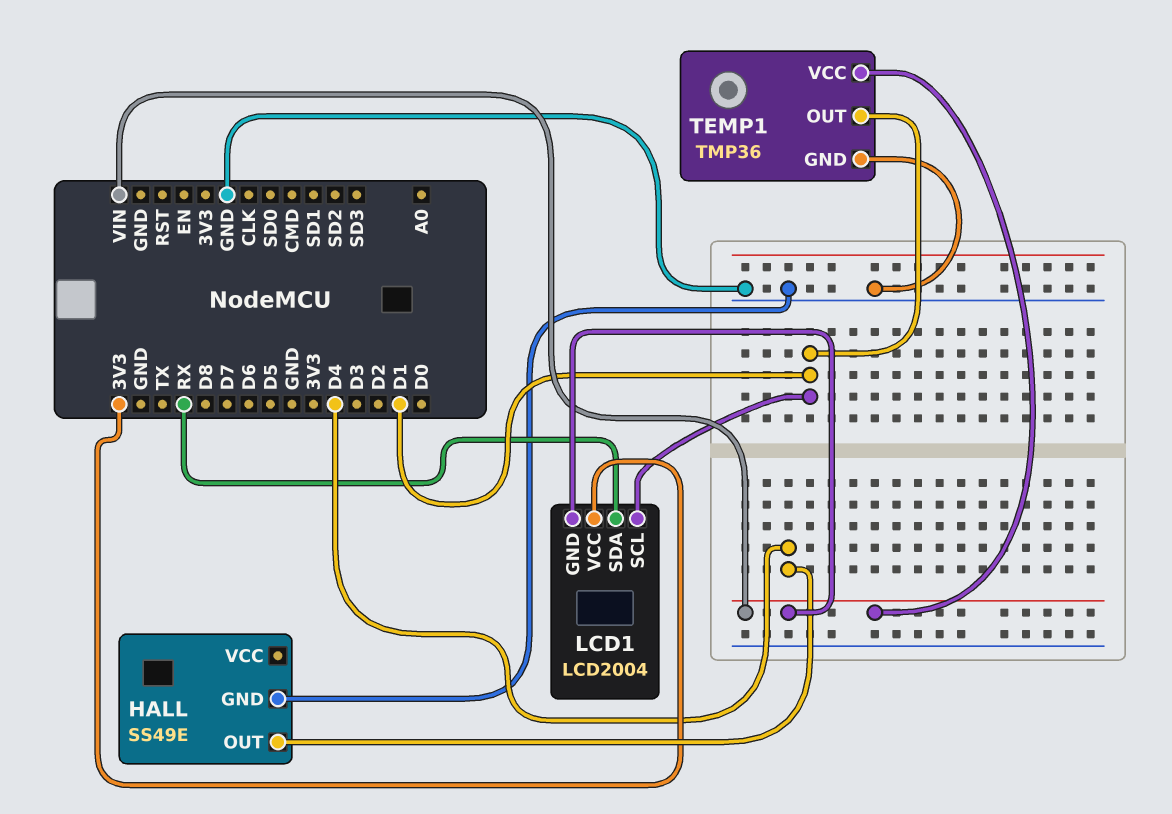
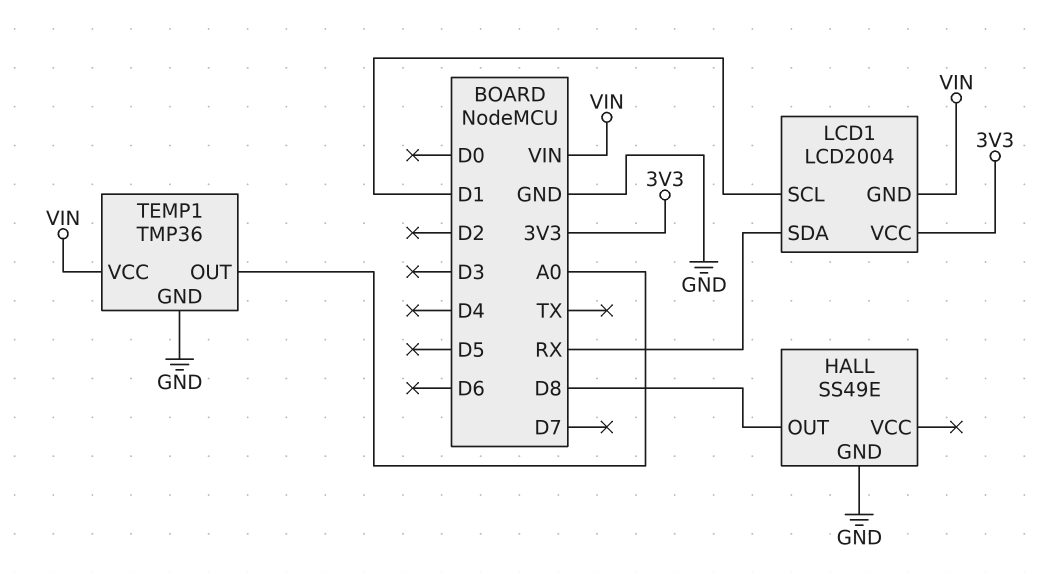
HALL pin OUT: D4 -> D8
TEMP1 pin OUT: D1 -> A0

